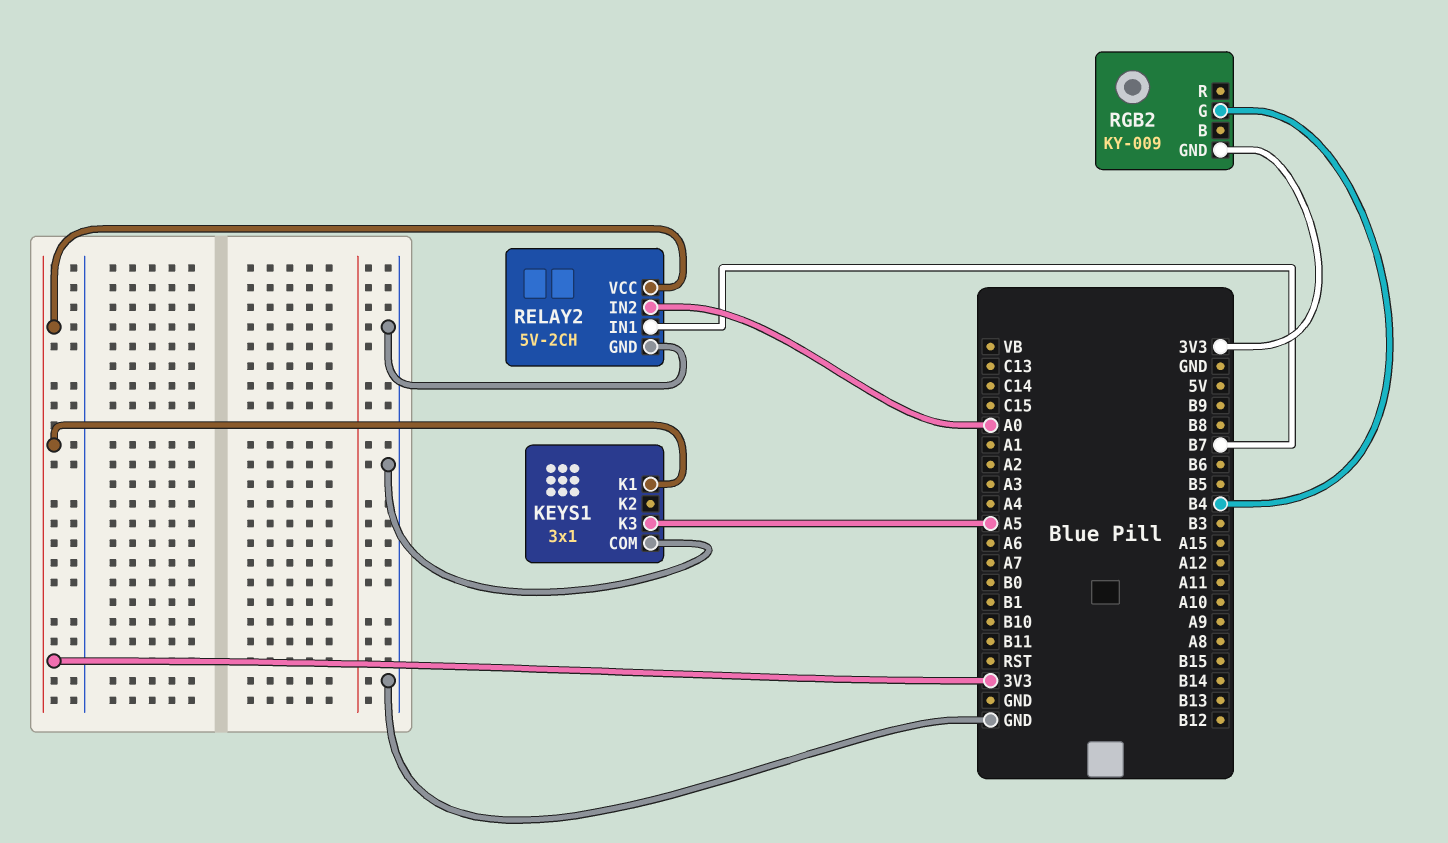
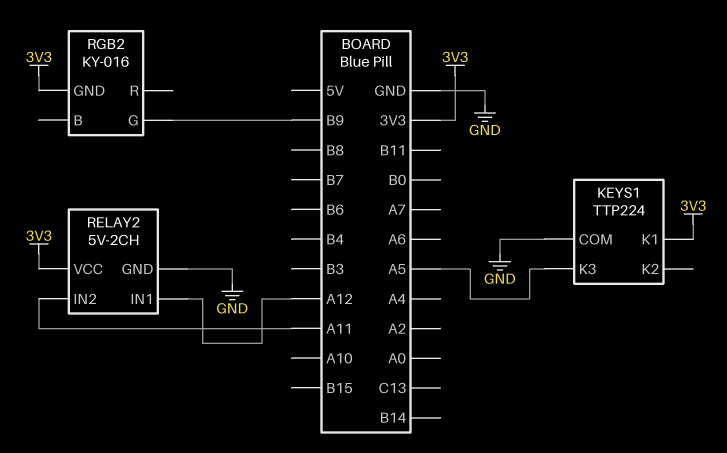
KEYS1: 3x1 -> TTP224
RELAY2 pin IN1: B7 -> A12
RELAY2 pin IN2: A0 -> A11
RGB2: KY-009 -> KY-016
RGB2 pin G: B4 -> B9

